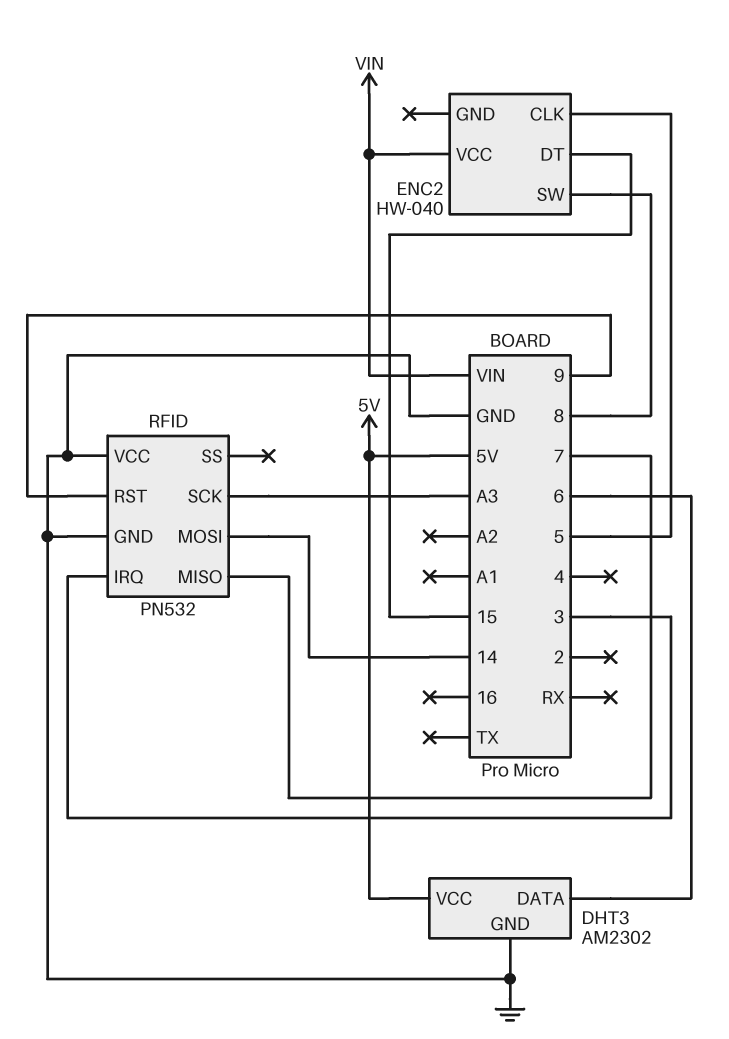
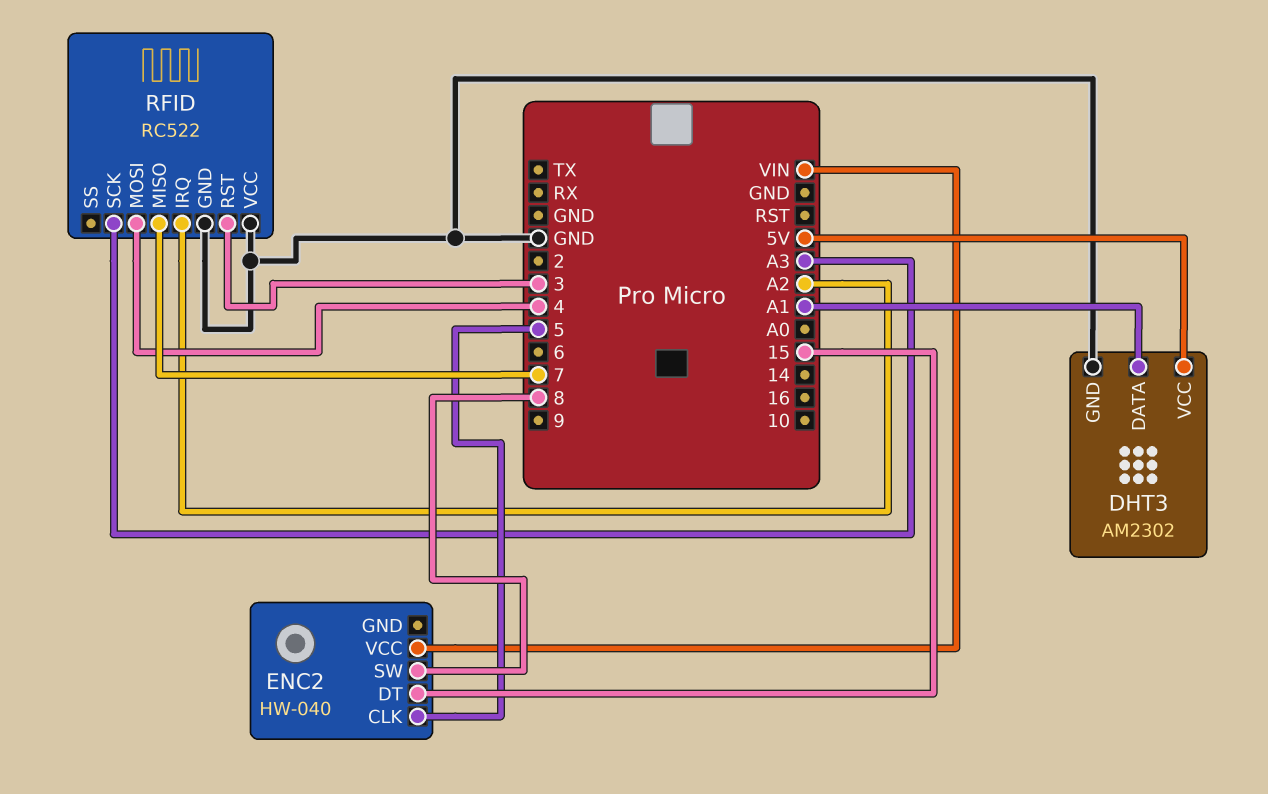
DHT3 pin DATA: 6 -> A1
RFID: PN532 -> RC522
RFID pin IRQ: 3 -> A2
RFID pin MOSI: 14 -> 4
RFID pin RST: 9 -> 3

